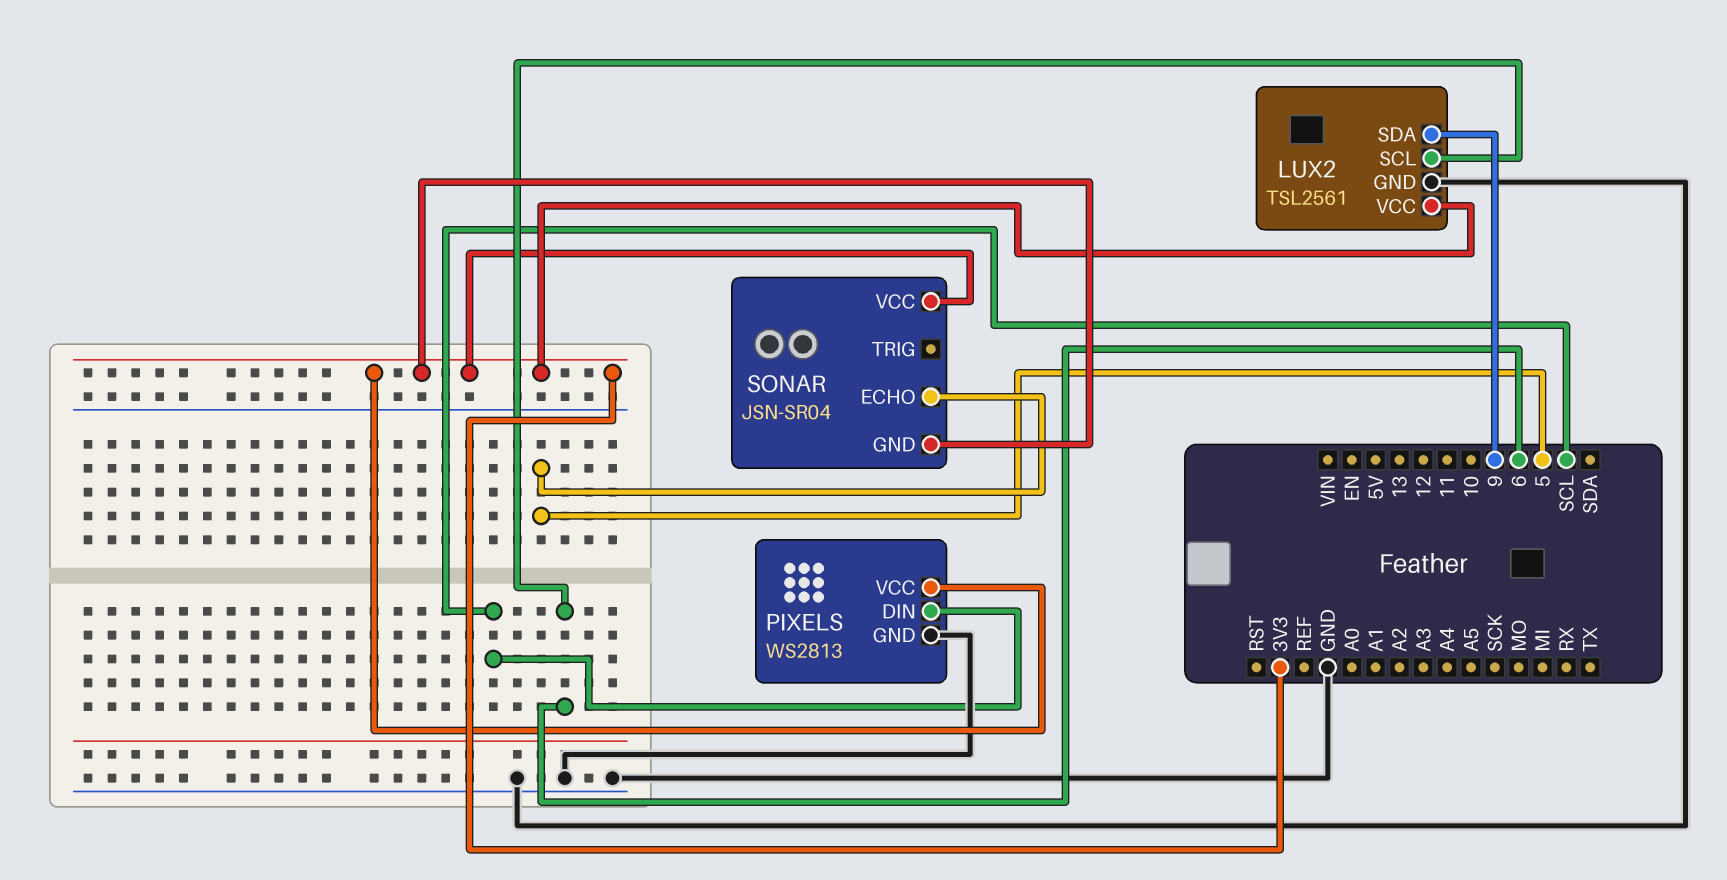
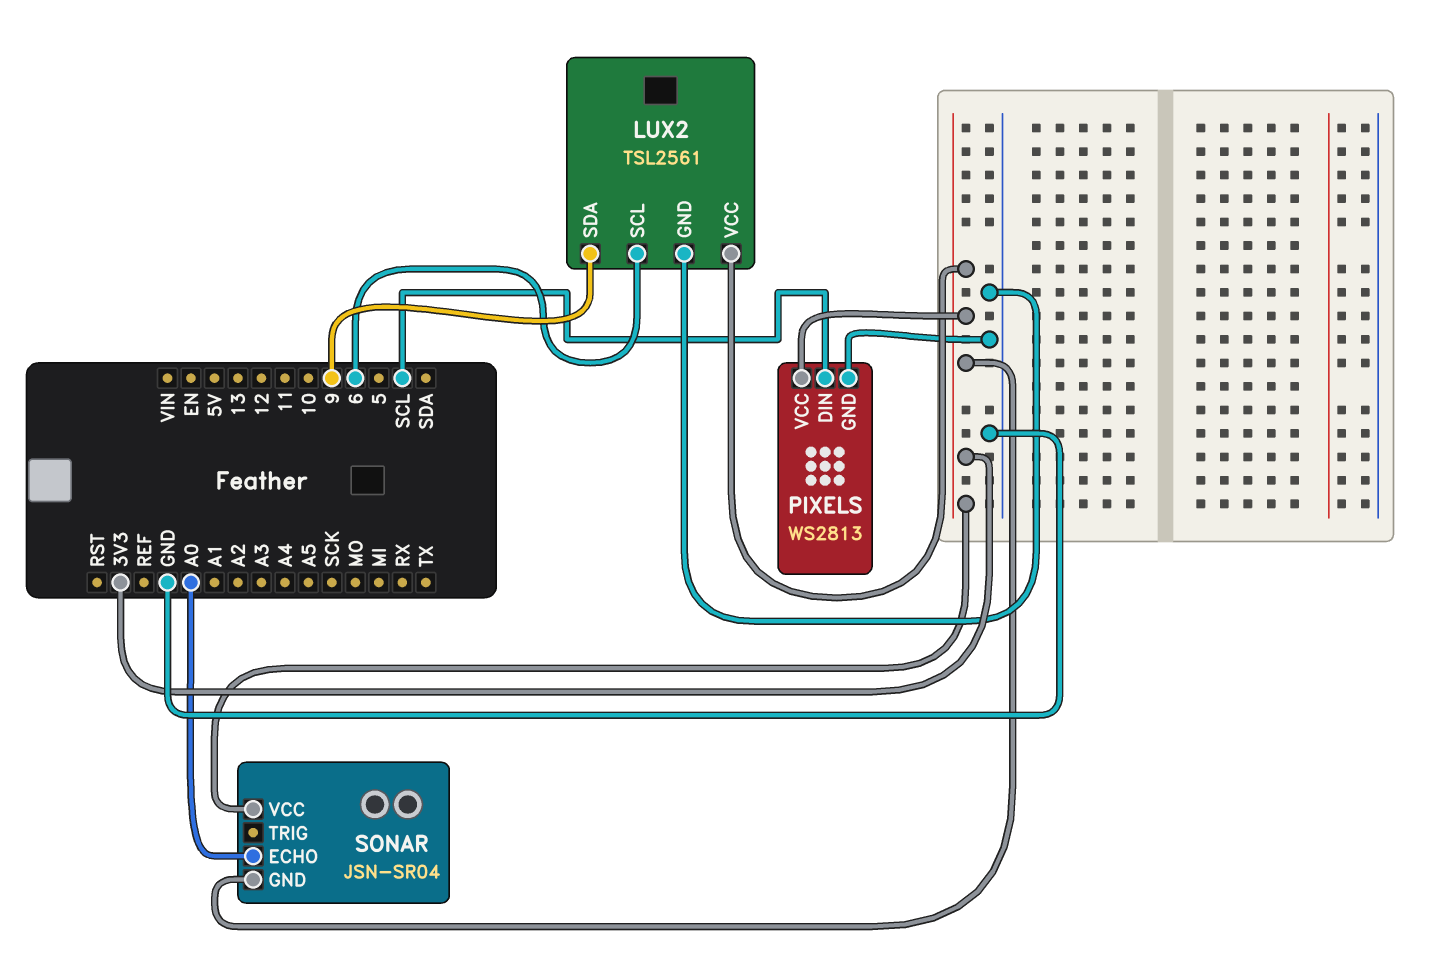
SONAR pin ECHO: 5 -> A0

